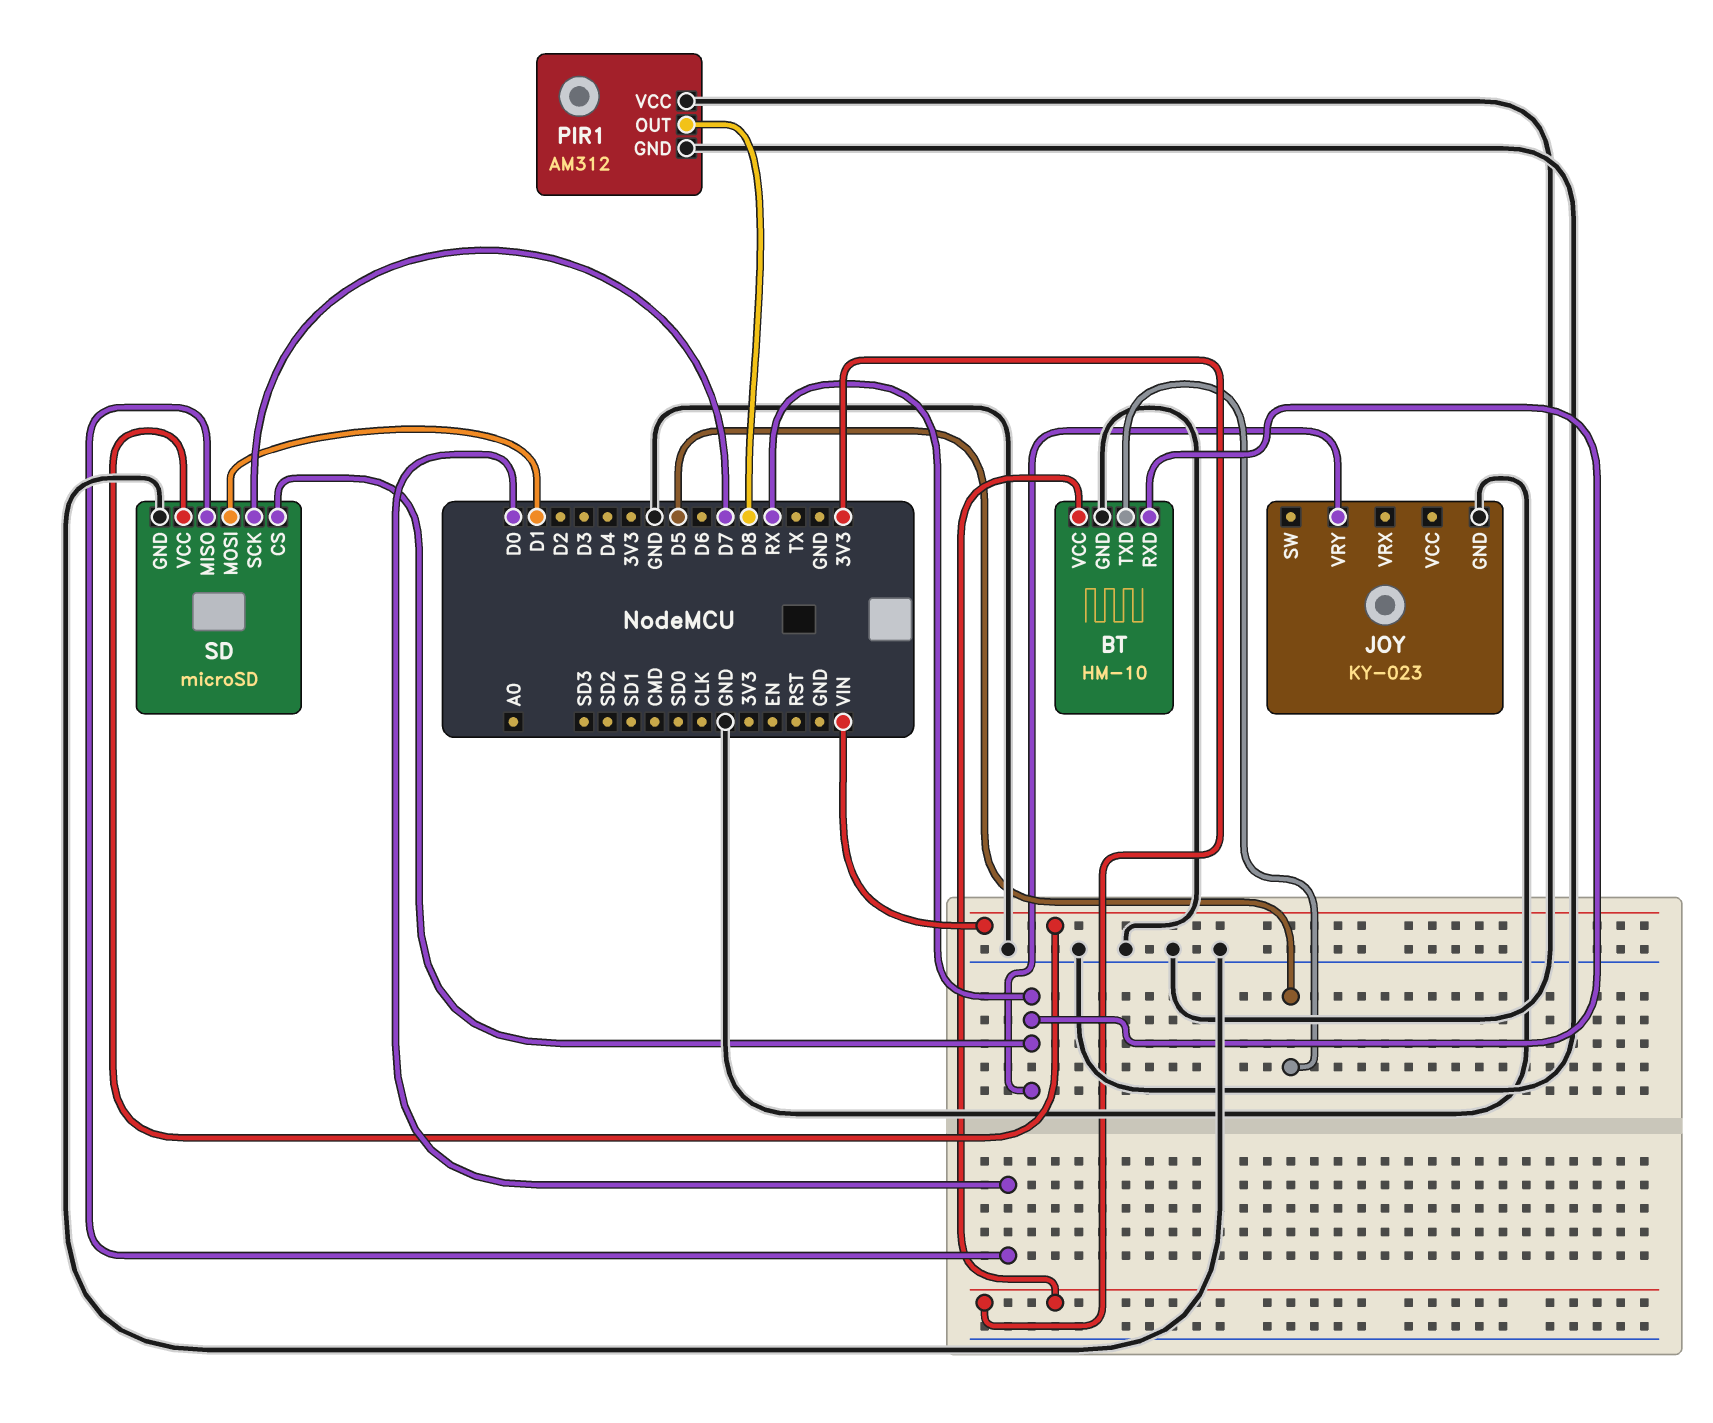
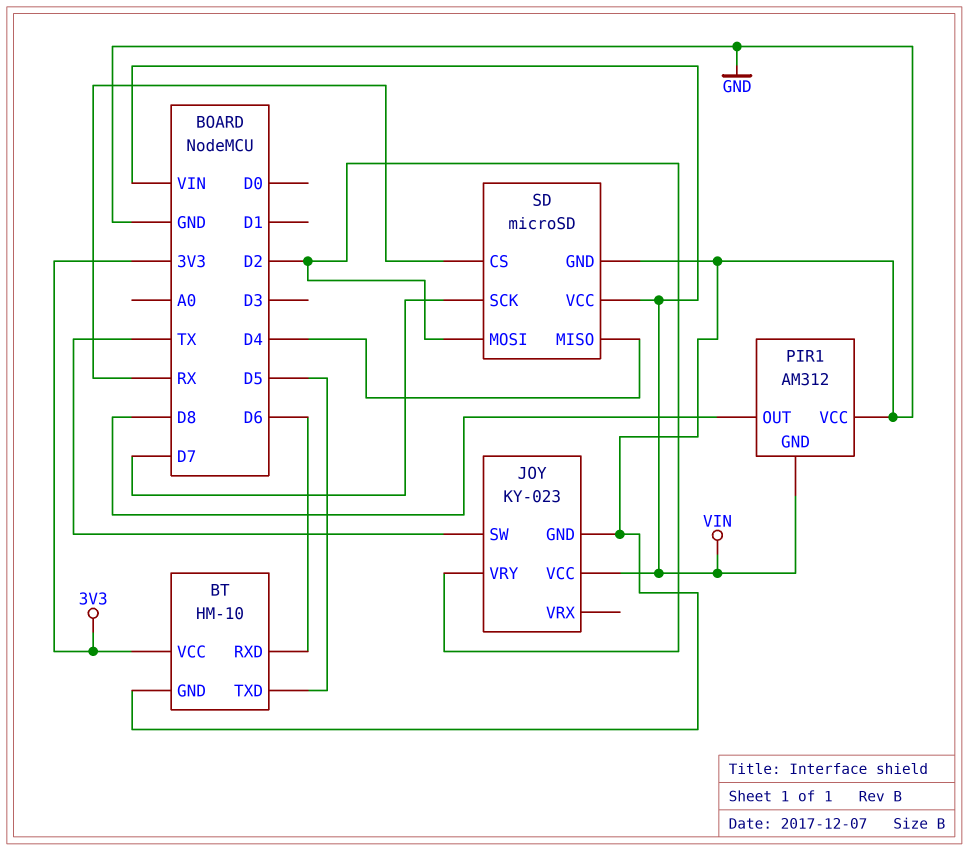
BT pin RXD: RX -> D6
JOY pin SW: none -> TX
JOY pin VCC: none -> VIN
JOY pin VRY: RX -> D2
PIR1 pin GND: GND -> VIN
SD pin MISO: D0 -> D4
SD pin MOSI: D1 -> D2

